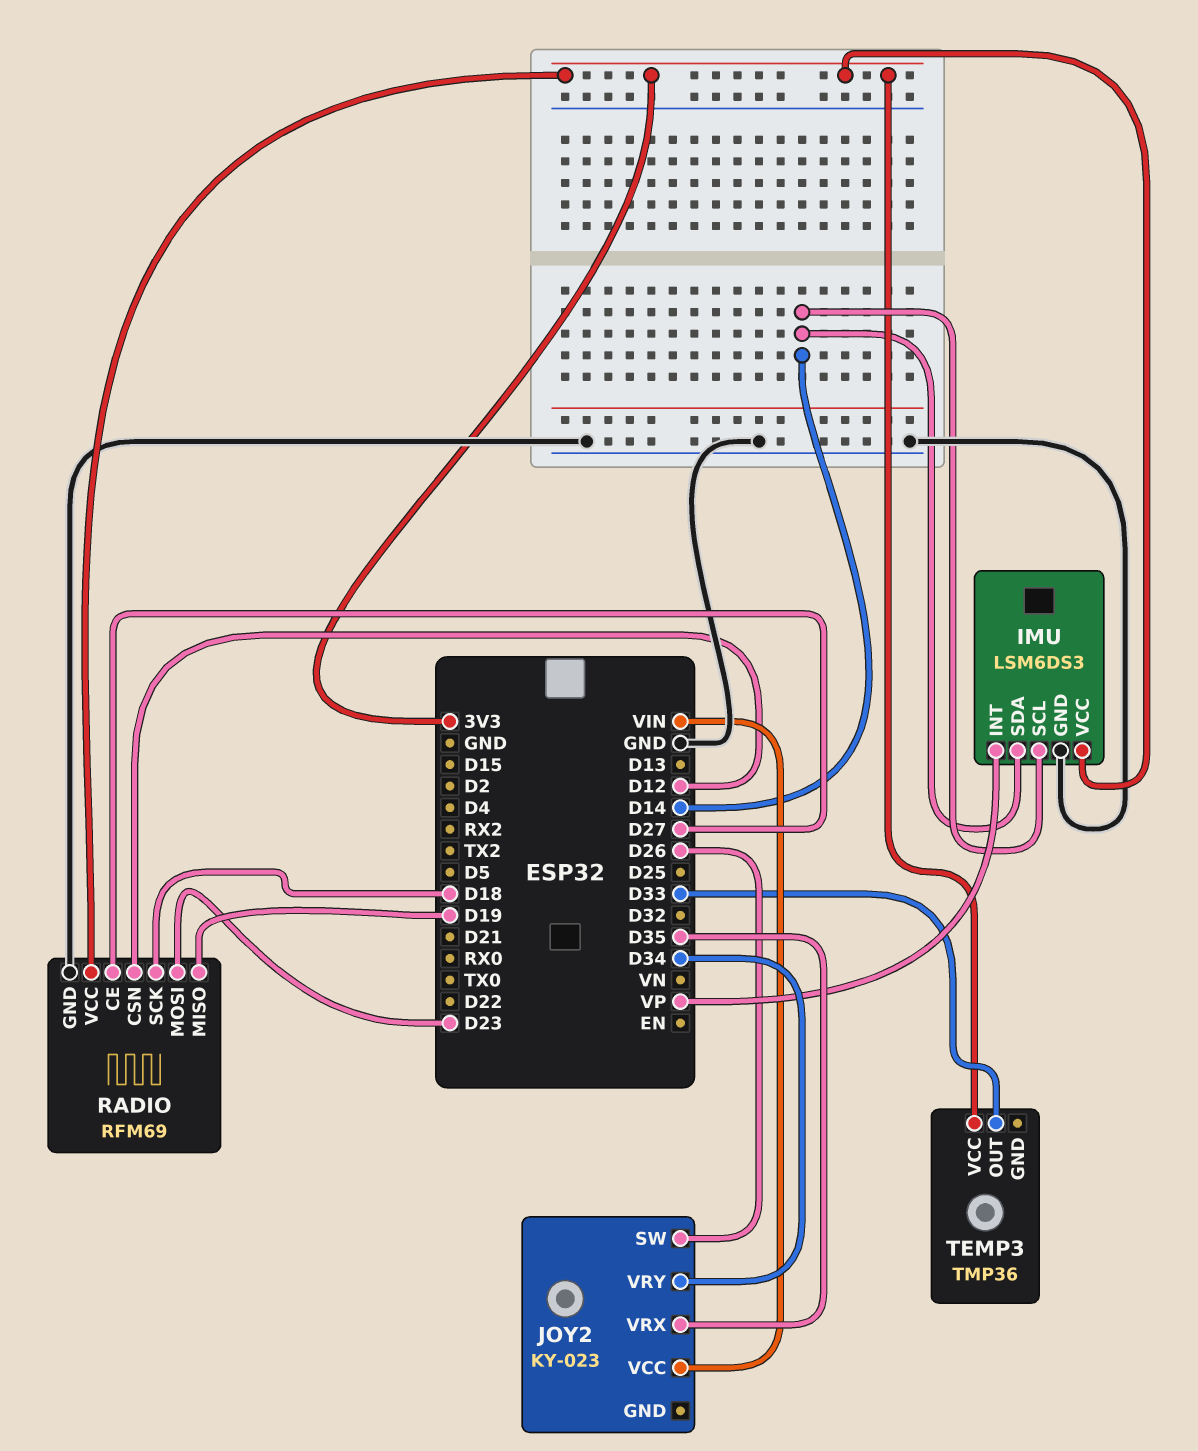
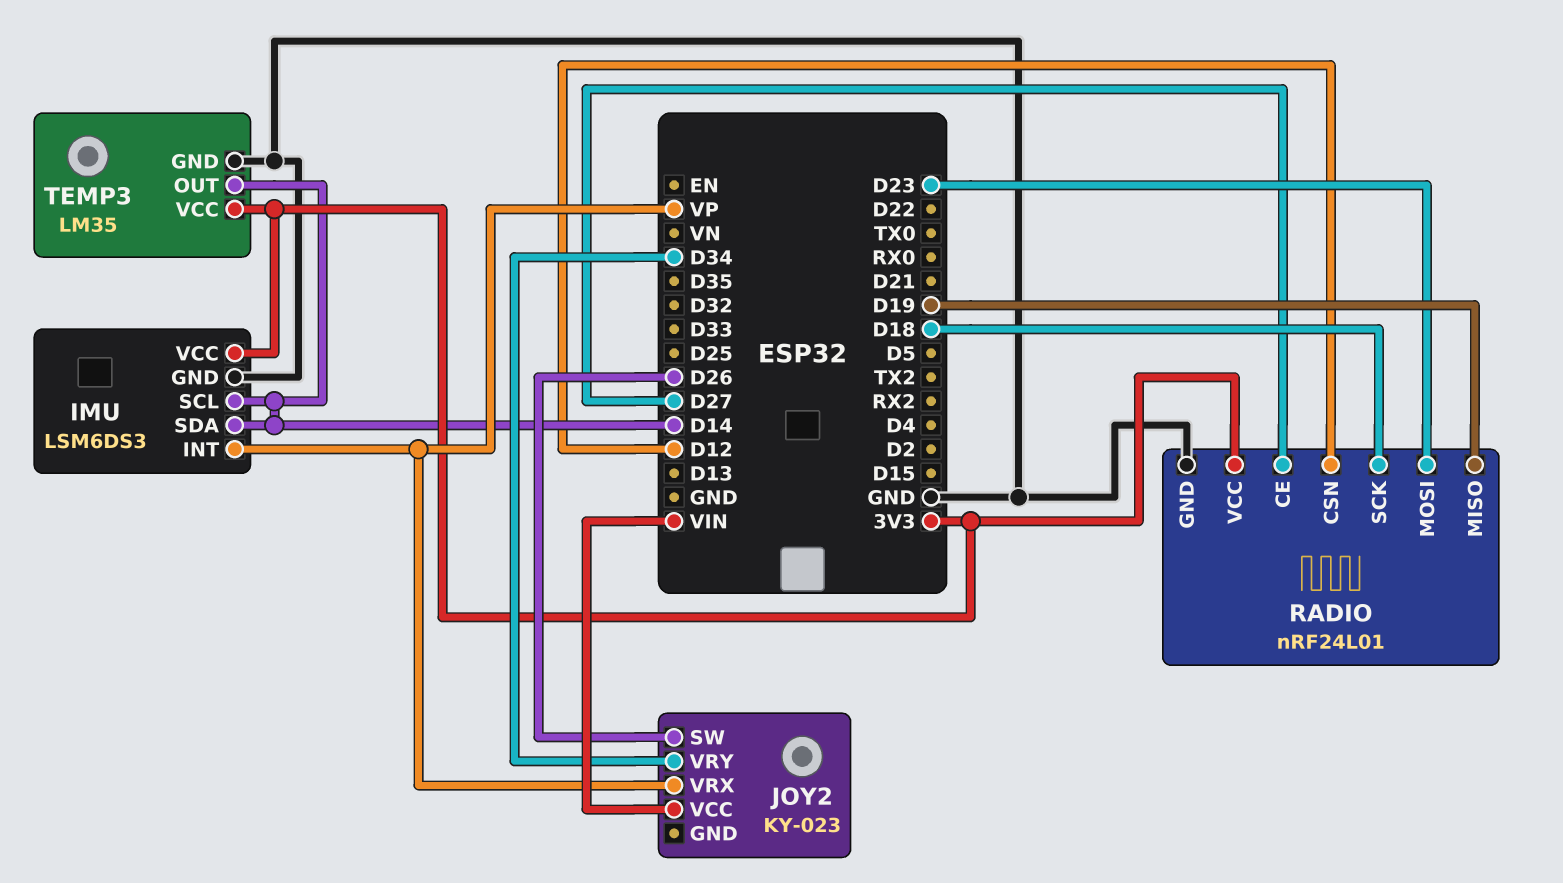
JOY2 pin VRX: D35 -> VP
RADIO: RFM69 -> nRF24L01
TEMP3: TMP36 -> LM35
TEMP3 pin GND: none -> GND
TEMP3 pin OUT: D33 -> D14

